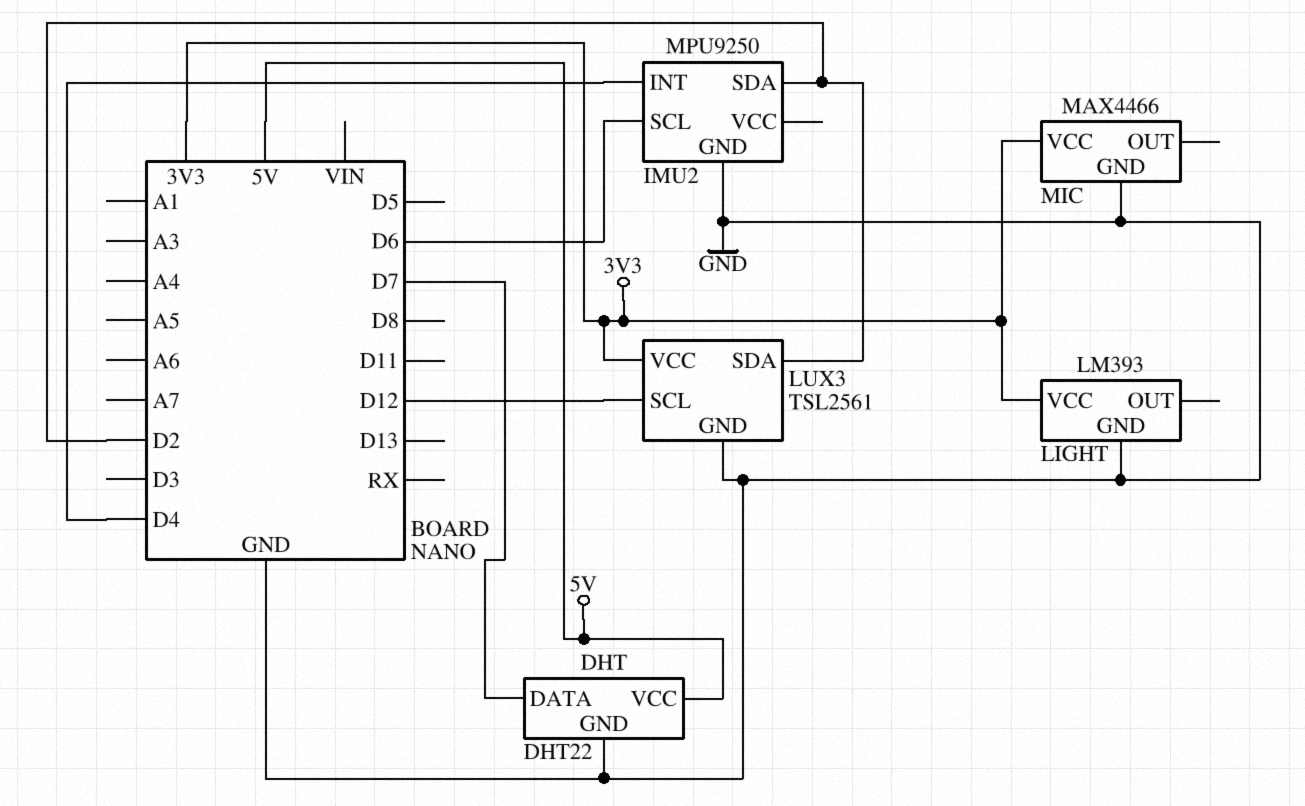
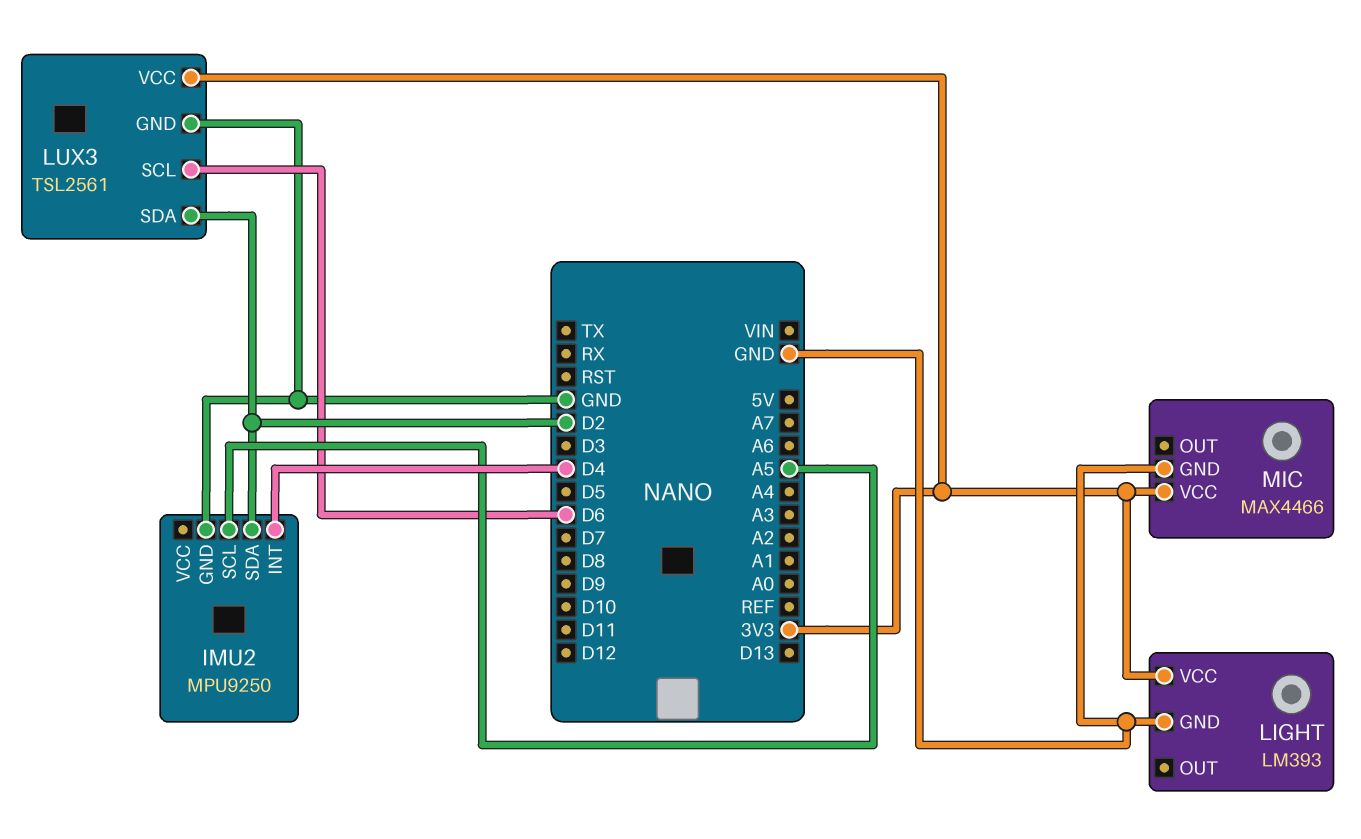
DHT: DHT22 -> none
DHT pin DATA: D7 -> none
DHT pin GND: GND -> none
DHT pin VCC: 5V -> none
IMU2 pin SCL: D6 -> A5
LUX3 pin SCL: D12 -> D6

